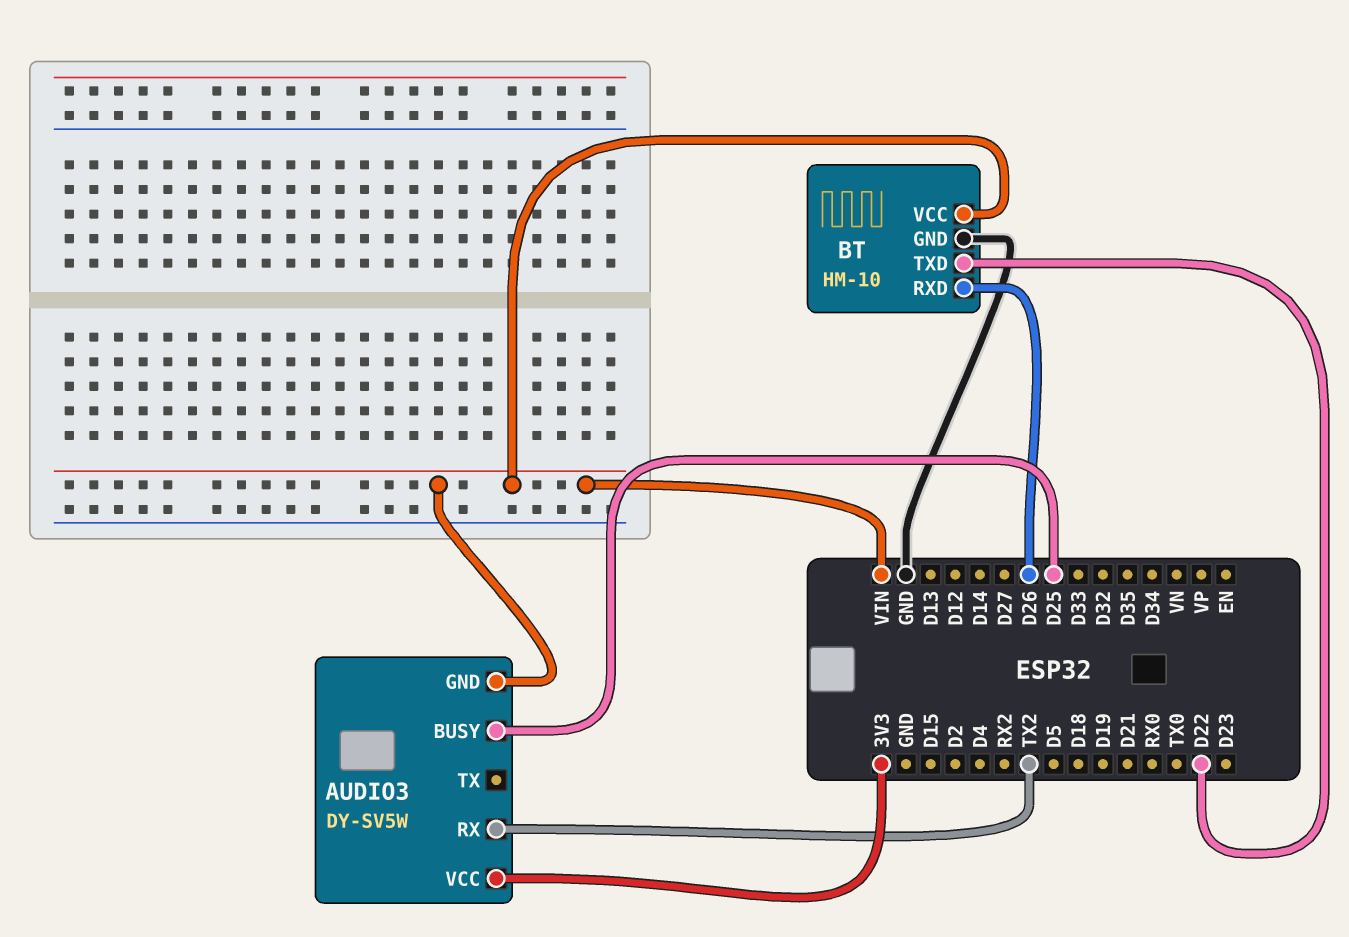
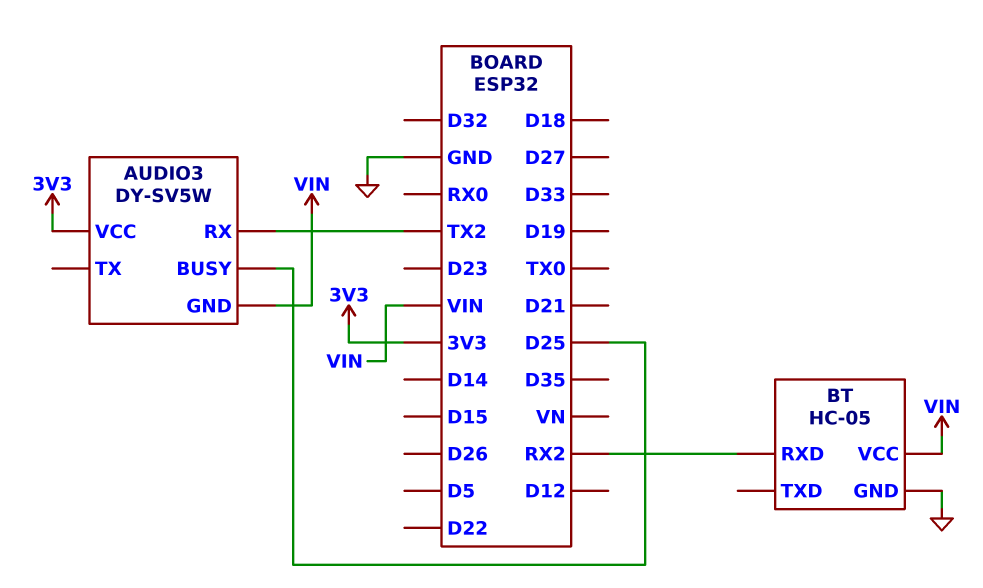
BT: HM-10 -> HC-05
BT pin RXD: D26 -> RX2
BT pin TXD: D22 -> none

